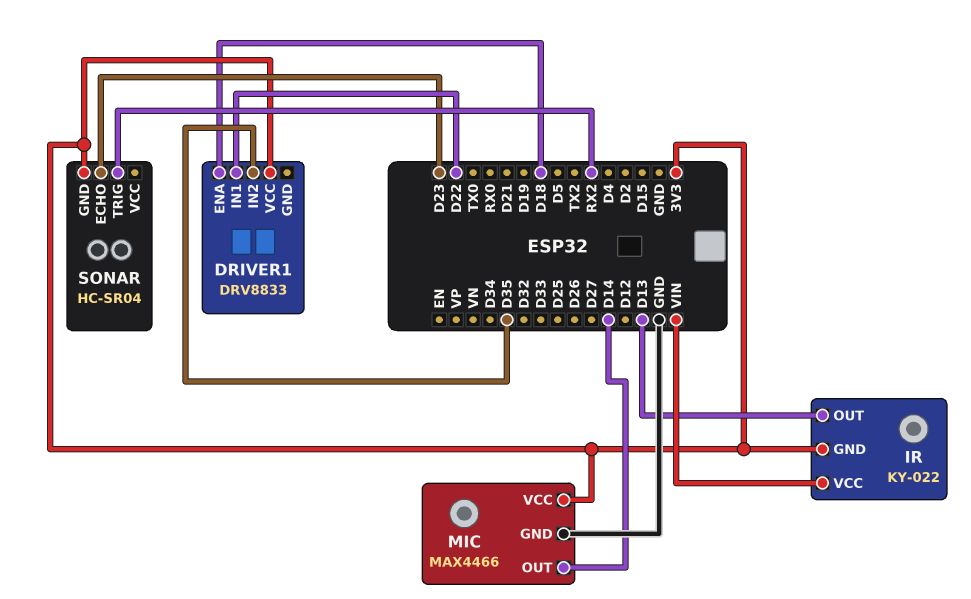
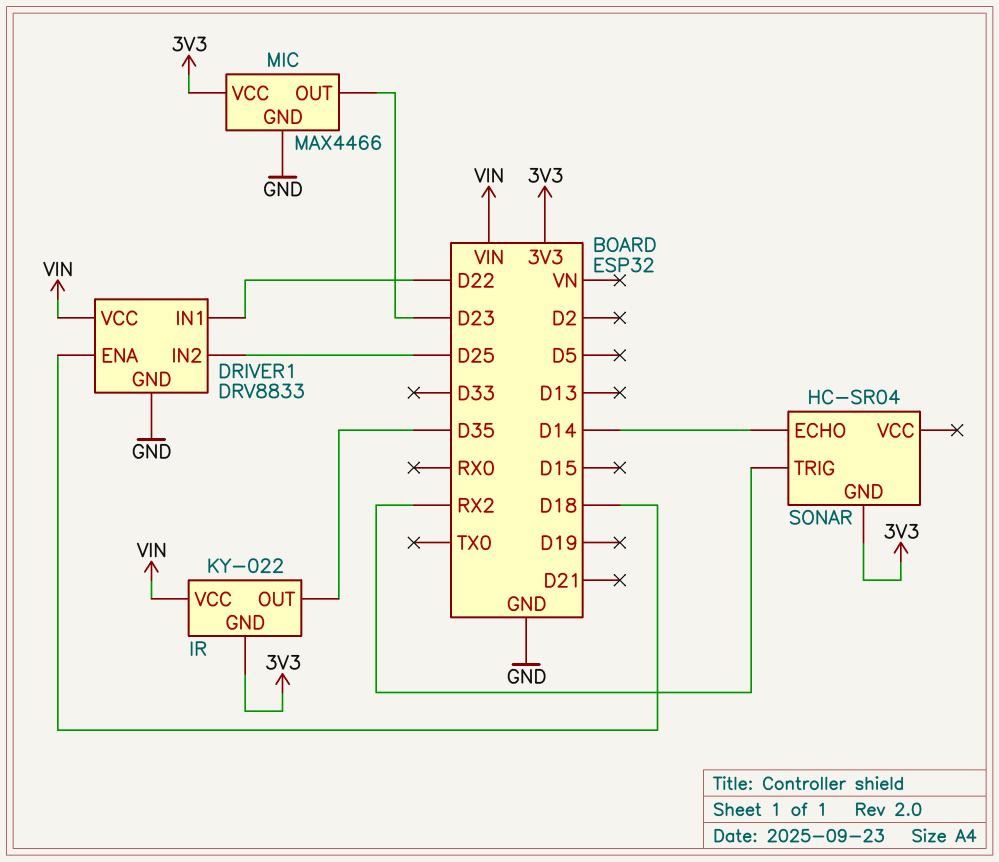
DRIVER1 pin GND: none -> GND
DRIVER1 pin IN2: D35 -> D25
DRIVER1 pin VCC: 3V3 -> VIN
IR pin OUT: D13 -> D35
MIC pin OUT: D14 -> D23
SONAR pin ECHO: D23 -> D14

